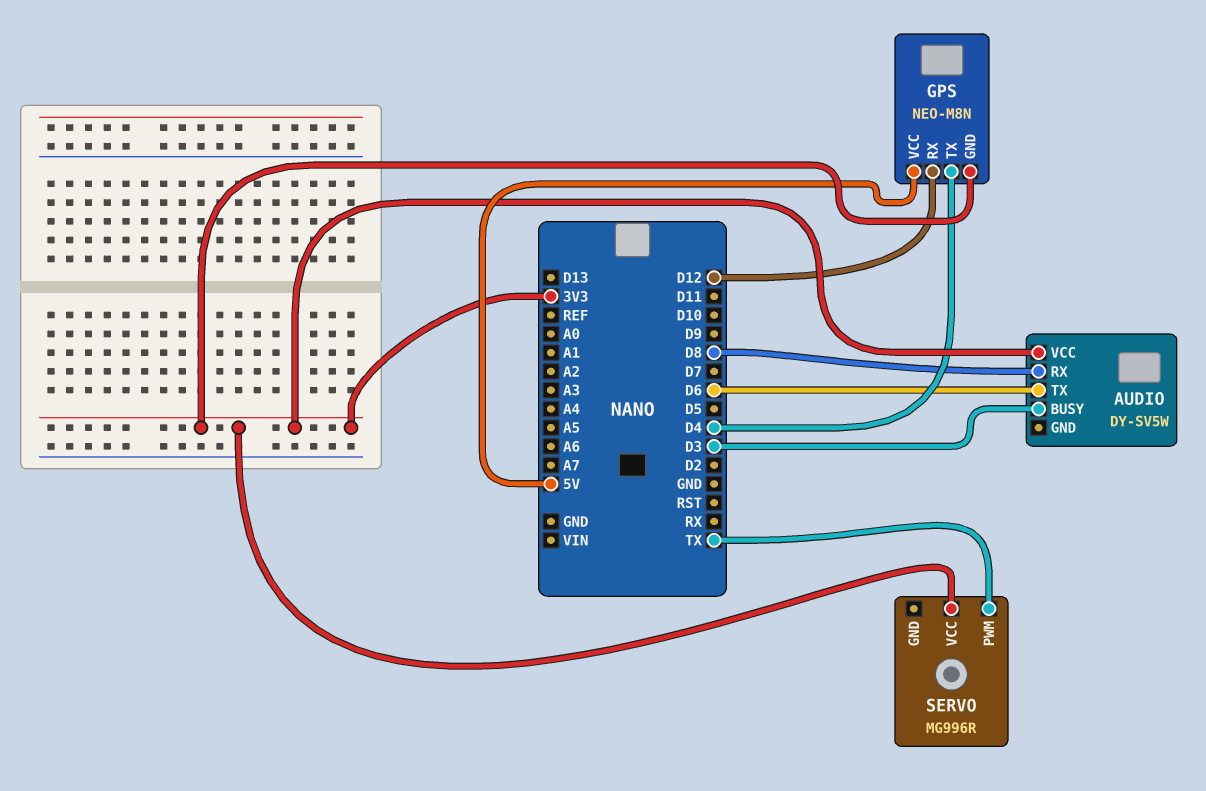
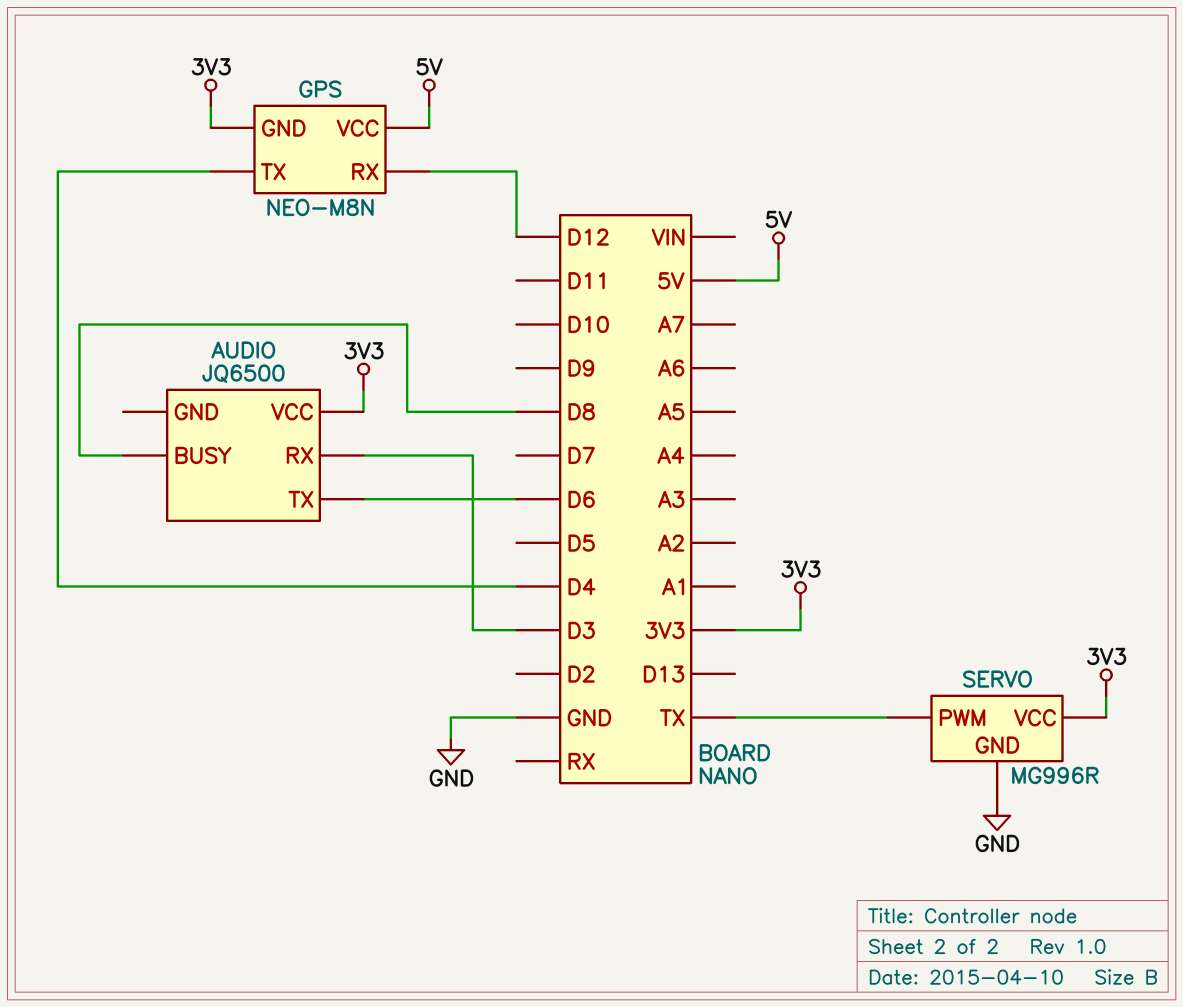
AUDIO: DY-SV5W -> JQ6500
AUDIO pin BUSY: D3 -> D8
AUDIO pin RX: D8 -> D3
SERVO pin GND: none -> GND

